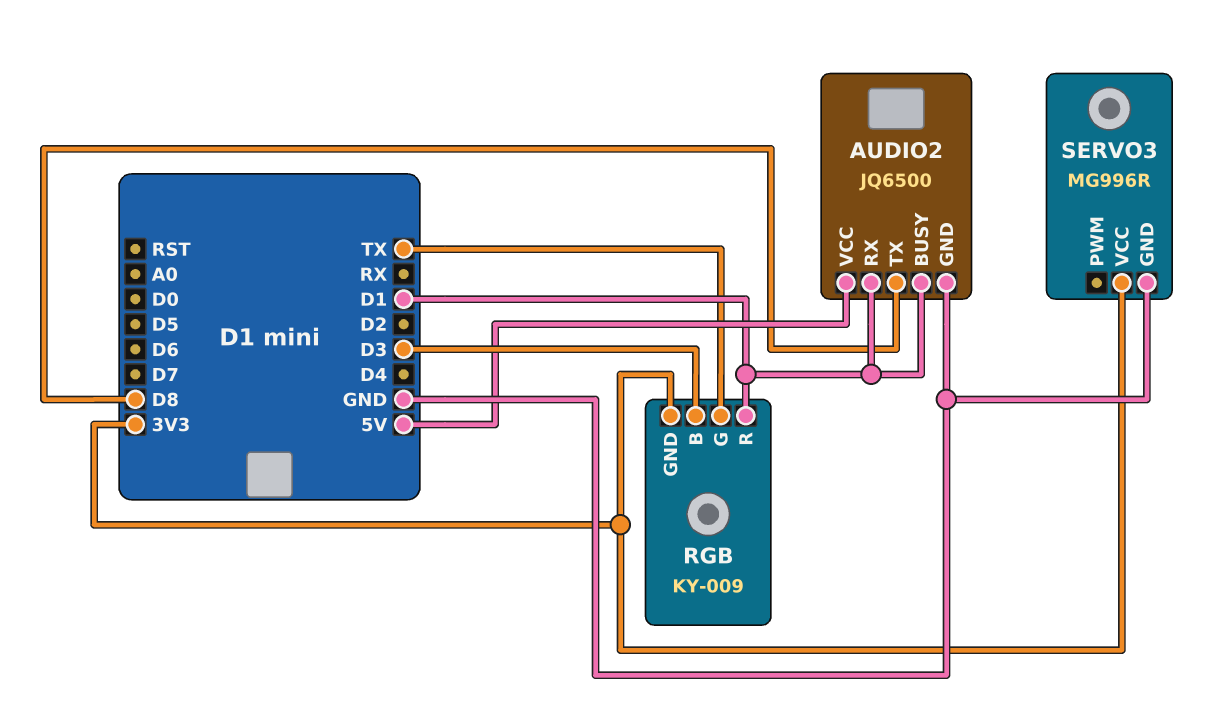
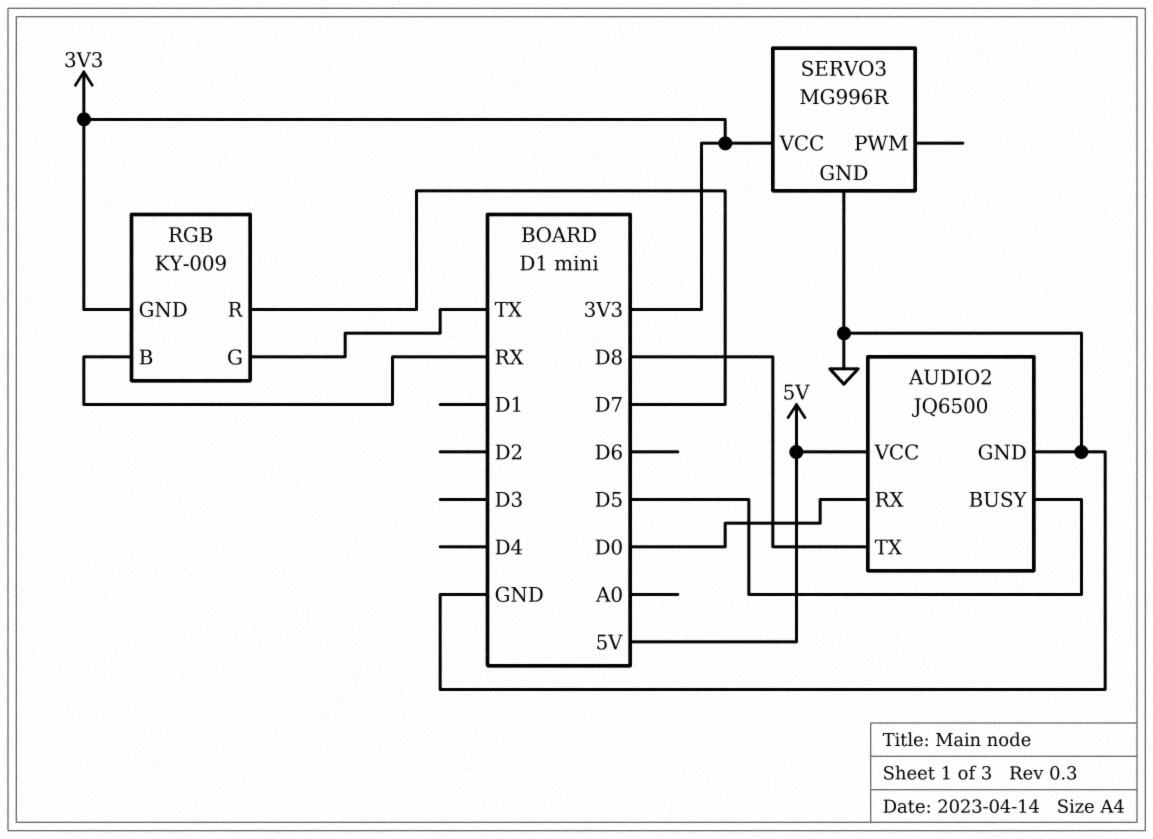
AUDIO2 pin BUSY: D1 -> D5
AUDIO2 pin RX: D1 -> D0
RGB pin B: D3 -> RX
RGB pin R: D1 -> D7

